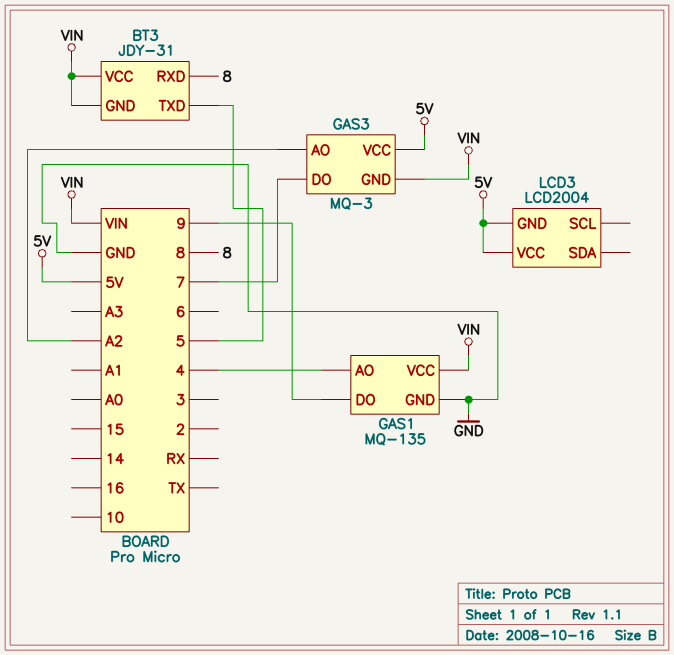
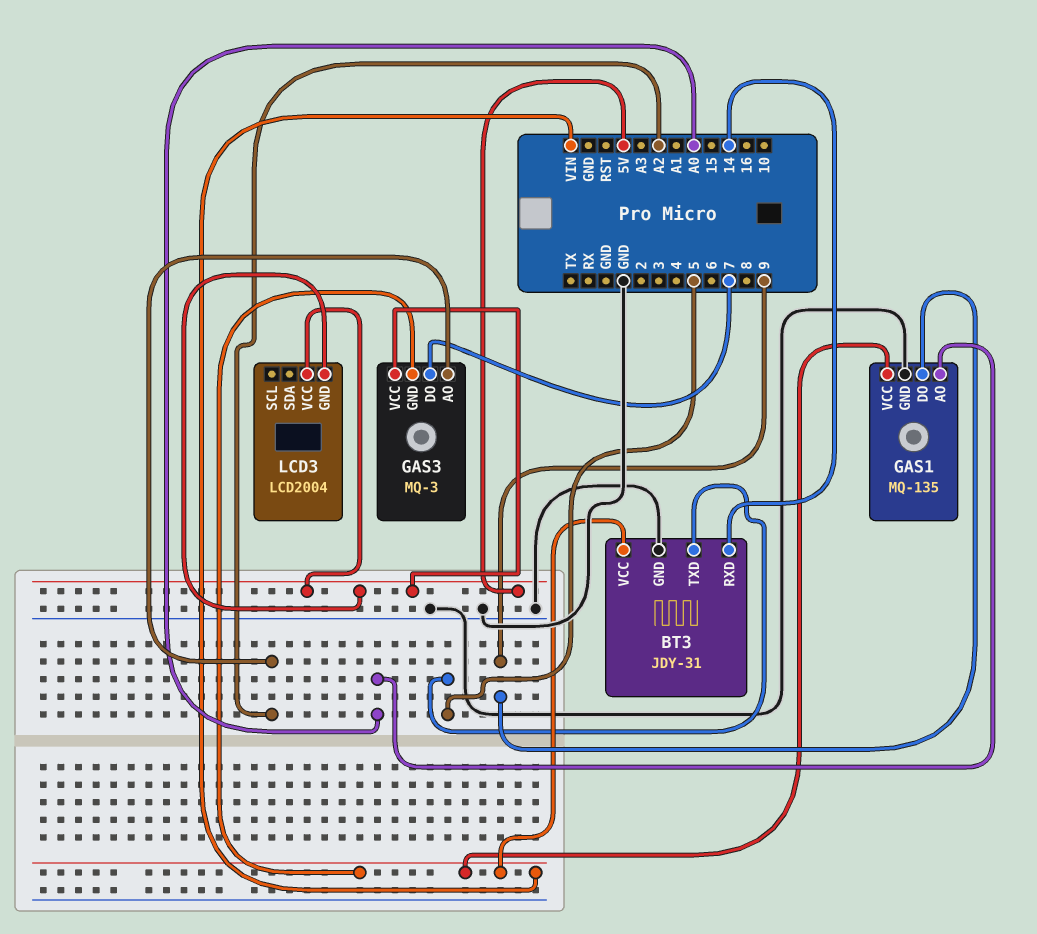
BT3 pin GND: VIN -> GND
BT3 pin RXD: 8 -> 14
GAS1 pin AO: 4 -> A0

